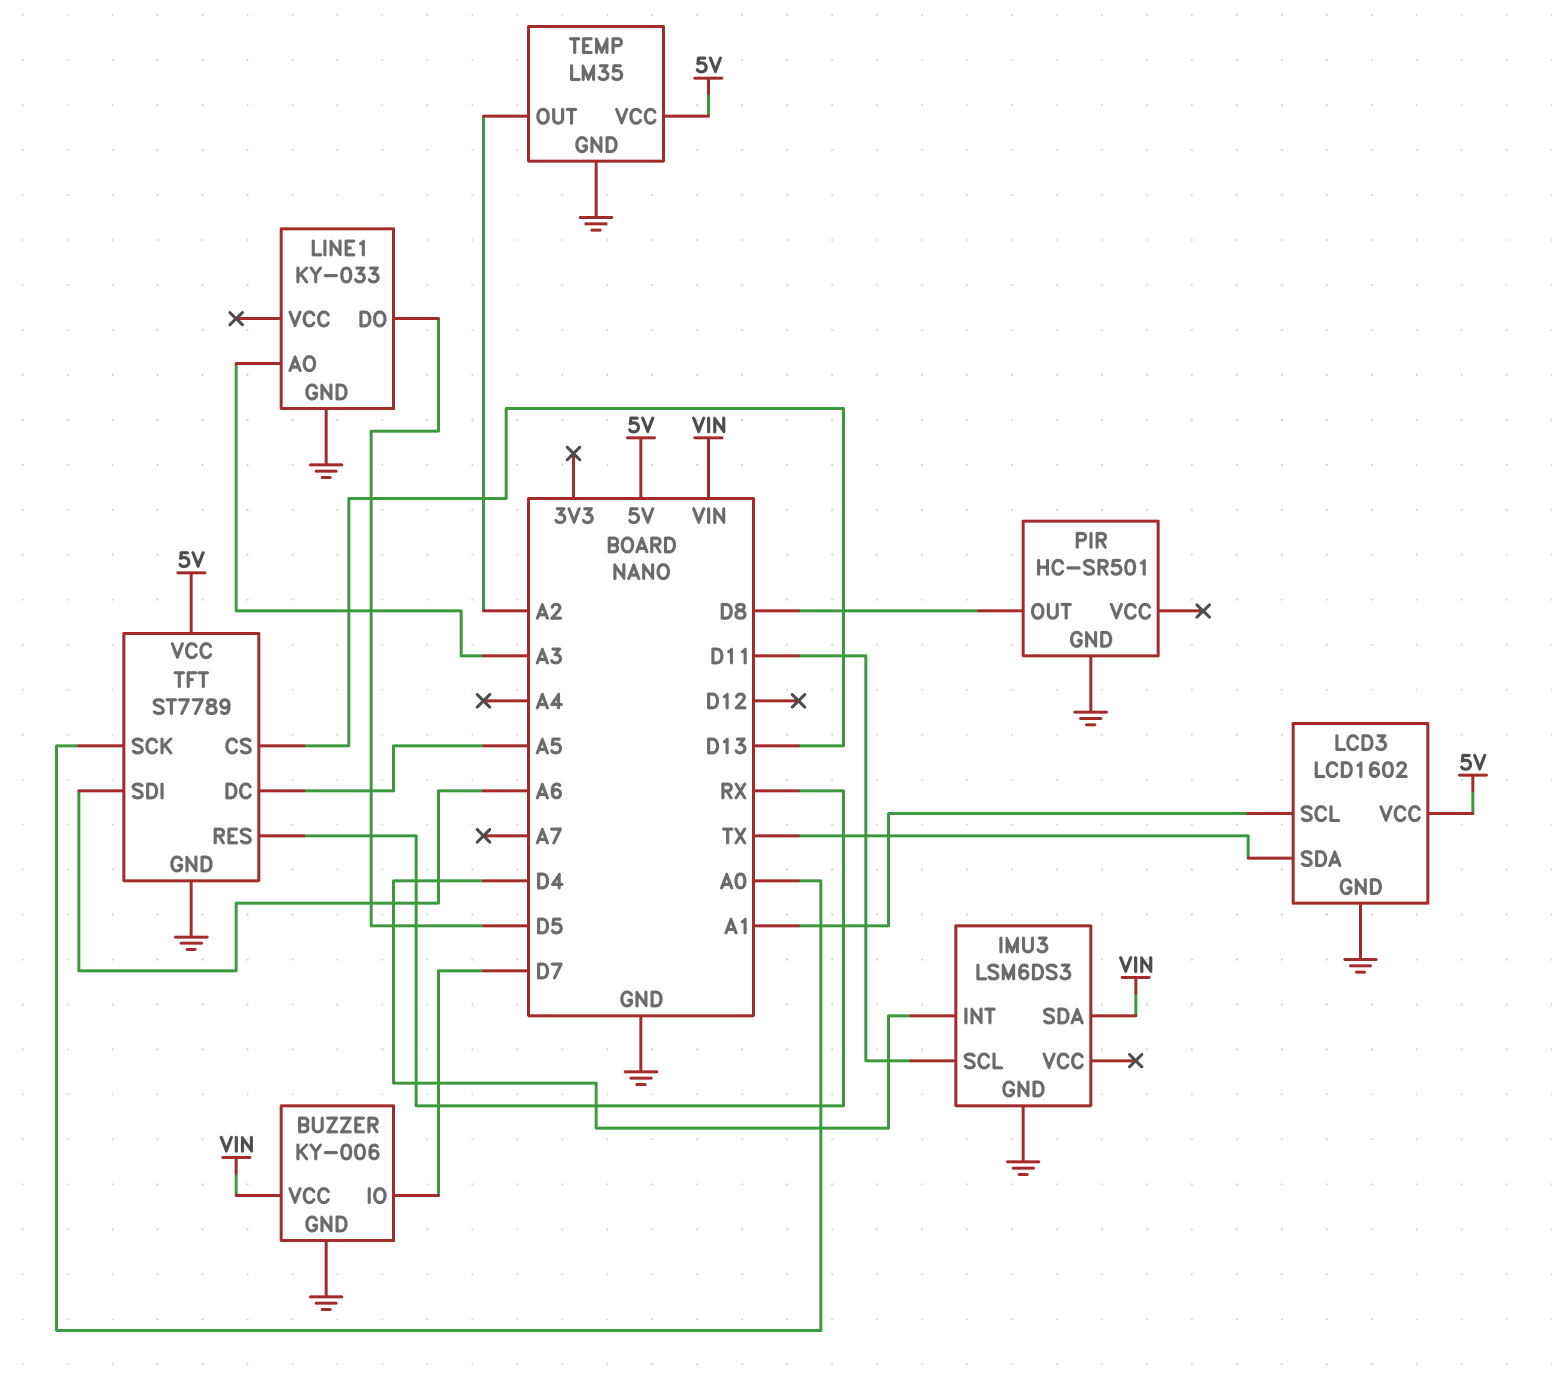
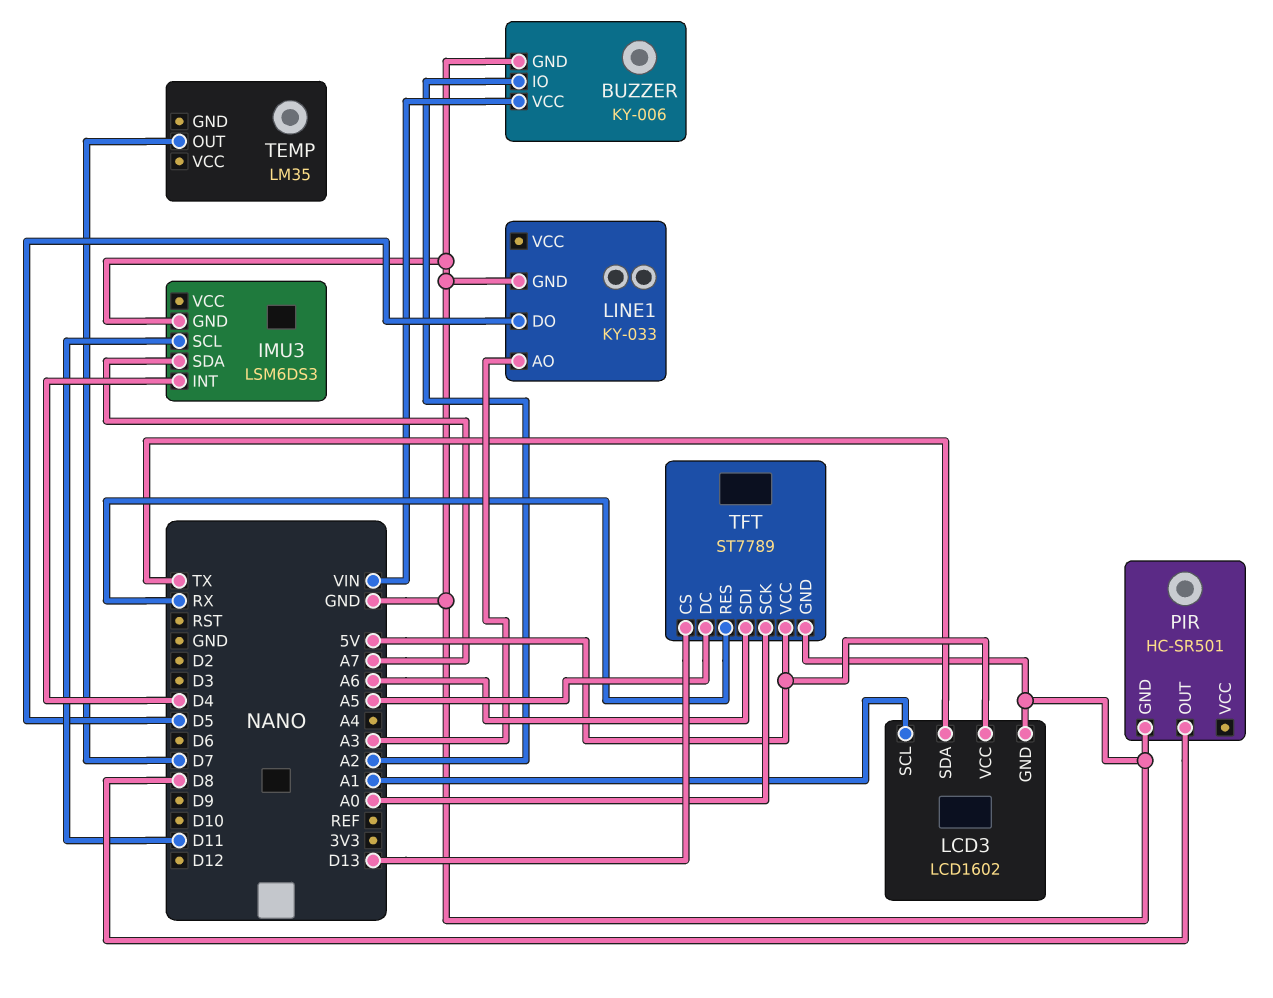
BUZZER pin IO: D7 -> A2
IMU3 pin SDA: VIN -> A7
TEMP pin GND: GND -> none
TEMP pin OUT: A2 -> D7
TEMP pin VCC: 5V -> none

